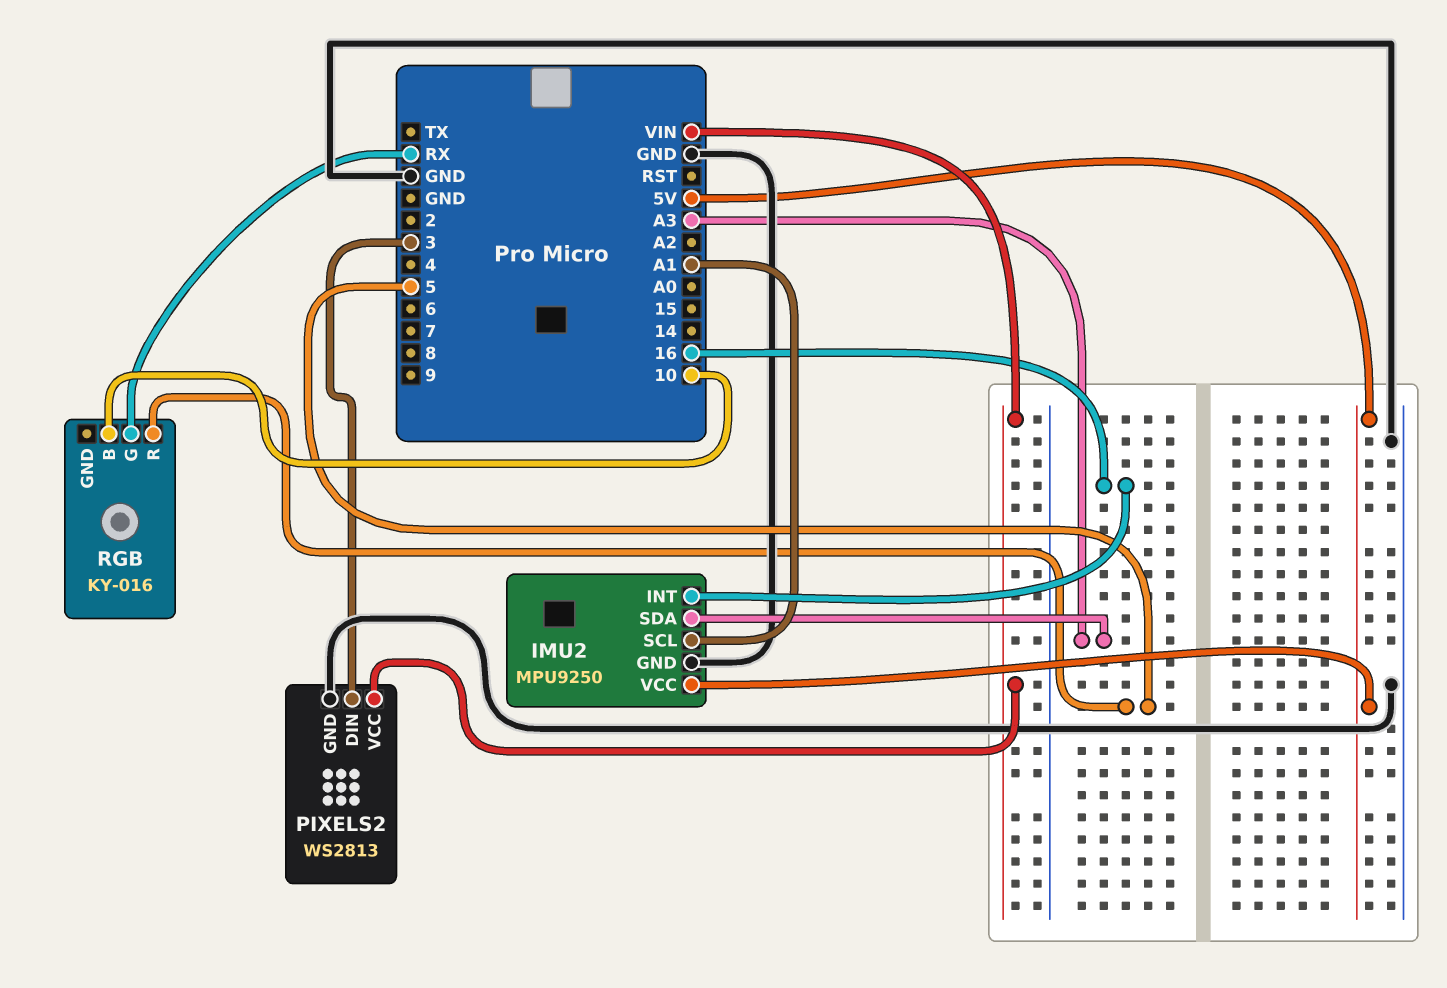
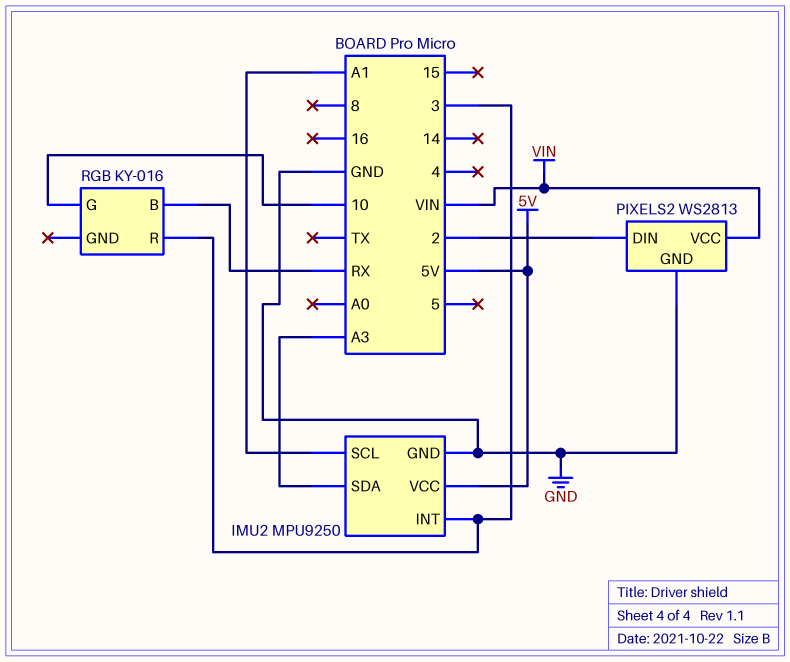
IMU2 pin INT: 16 -> 3
PIXELS2 pin DIN: 3 -> 2
RGB pin B: 10 -> RX
RGB pin G: RX -> 10
RGB pin R: 5 -> 3

